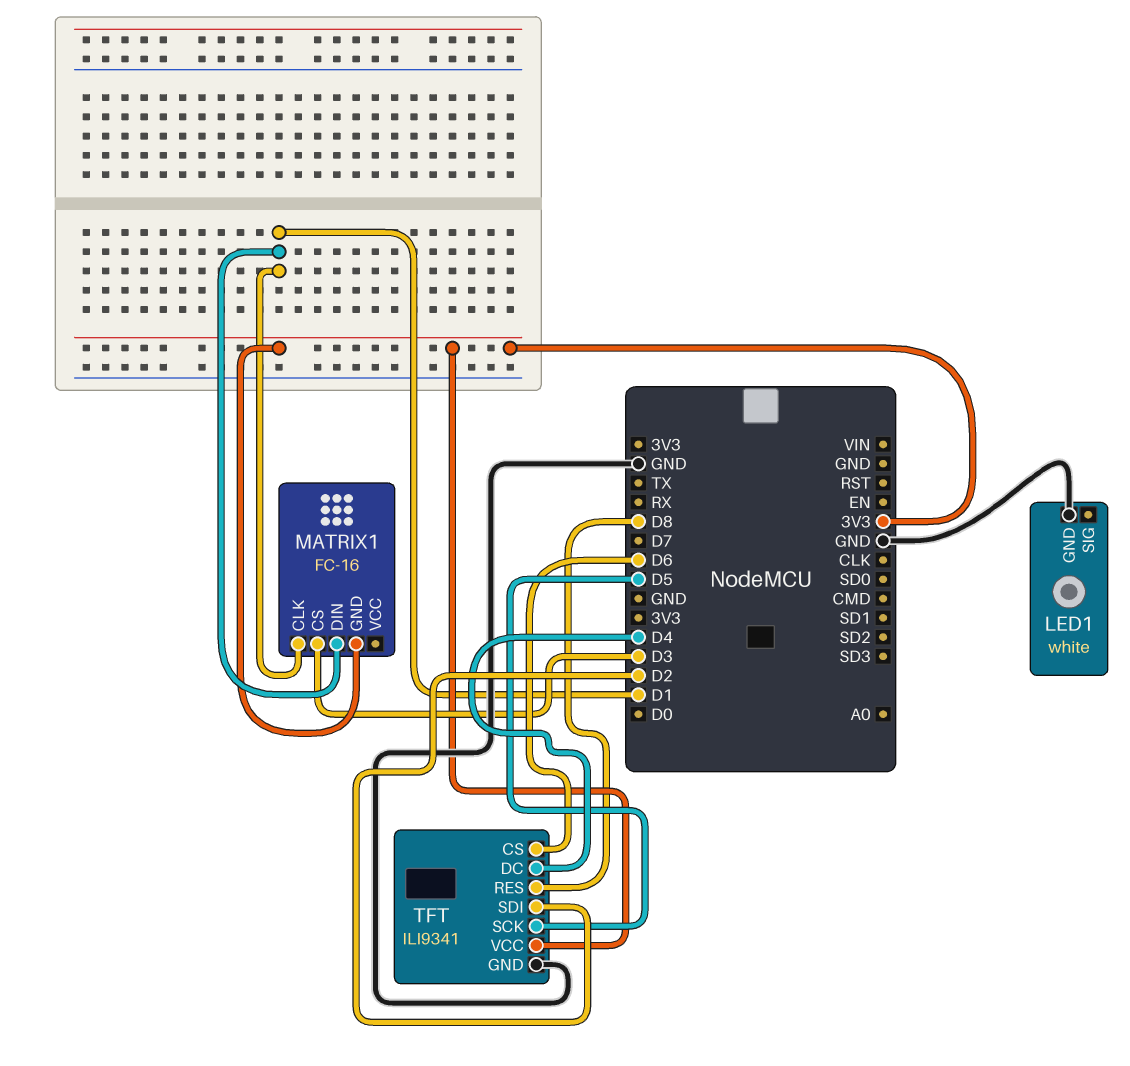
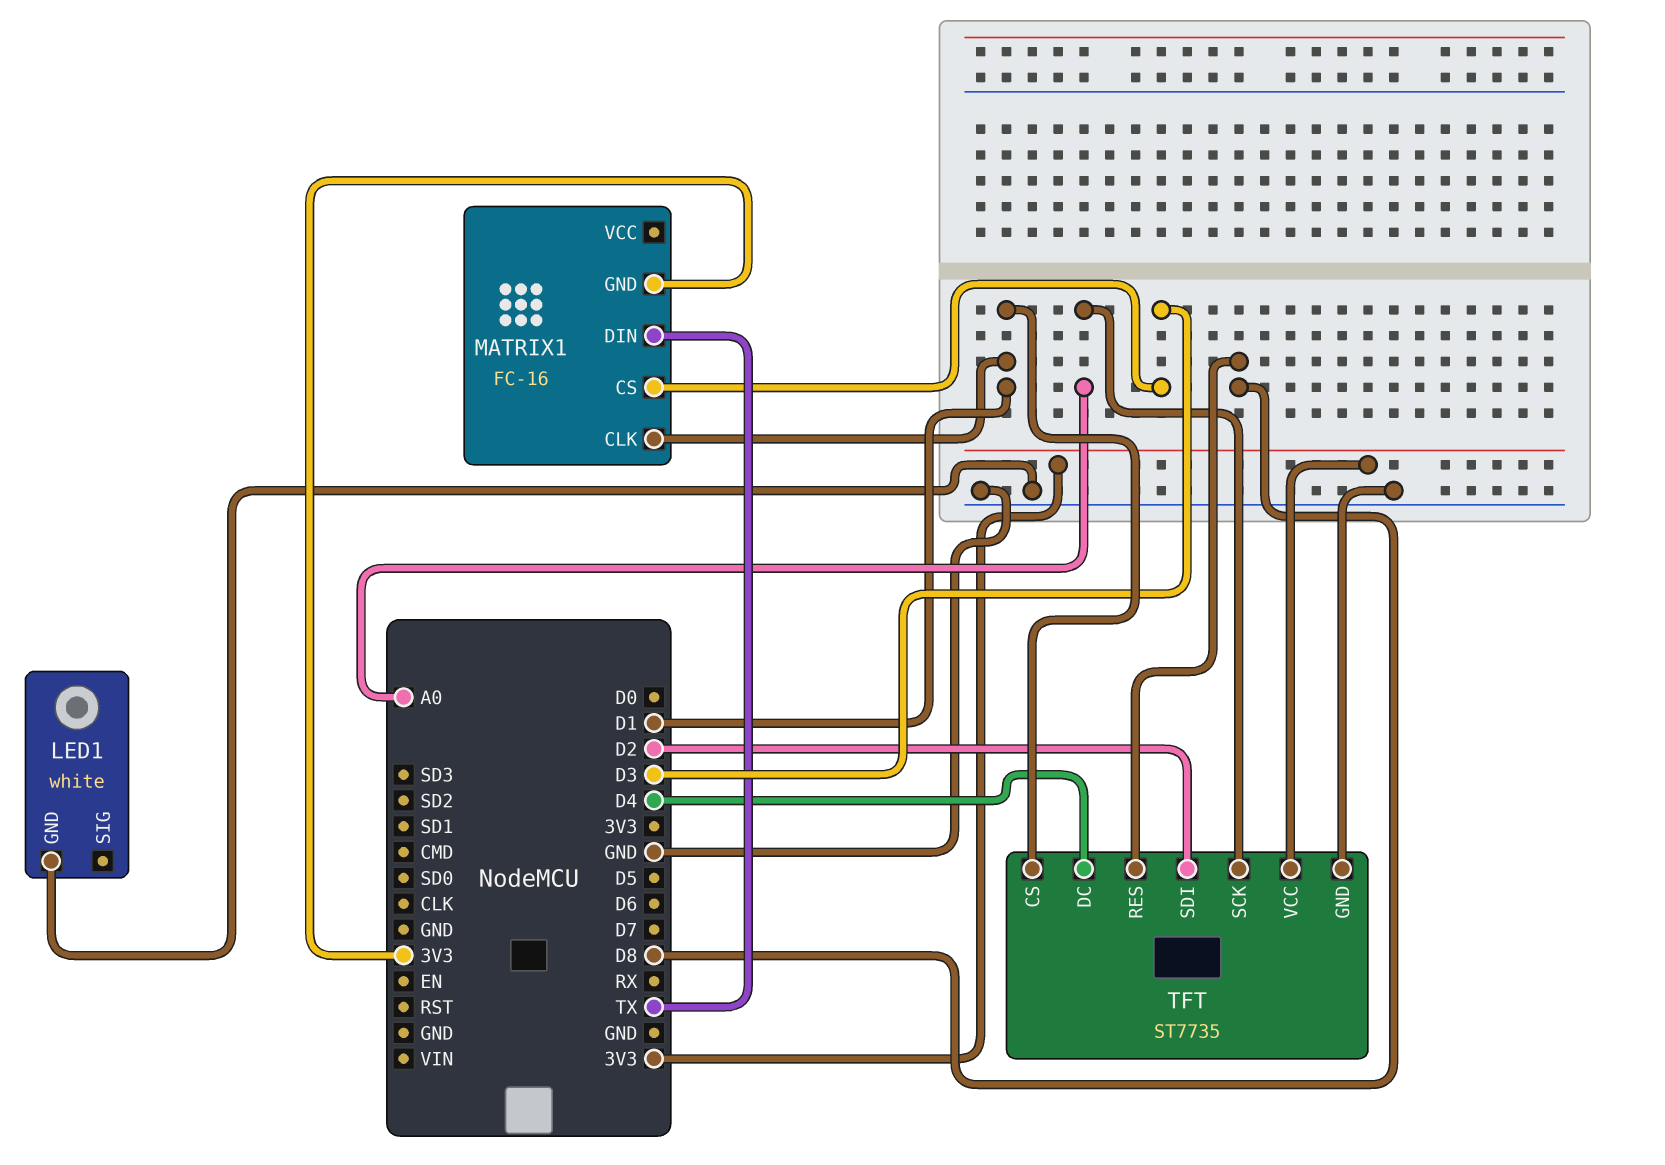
MATRIX1 pin DIN: D1 -> TX
TFT: ILI9341 -> ST7735
TFT pin CS: D6 -> D1
TFT pin SCK: D5 -> A0

